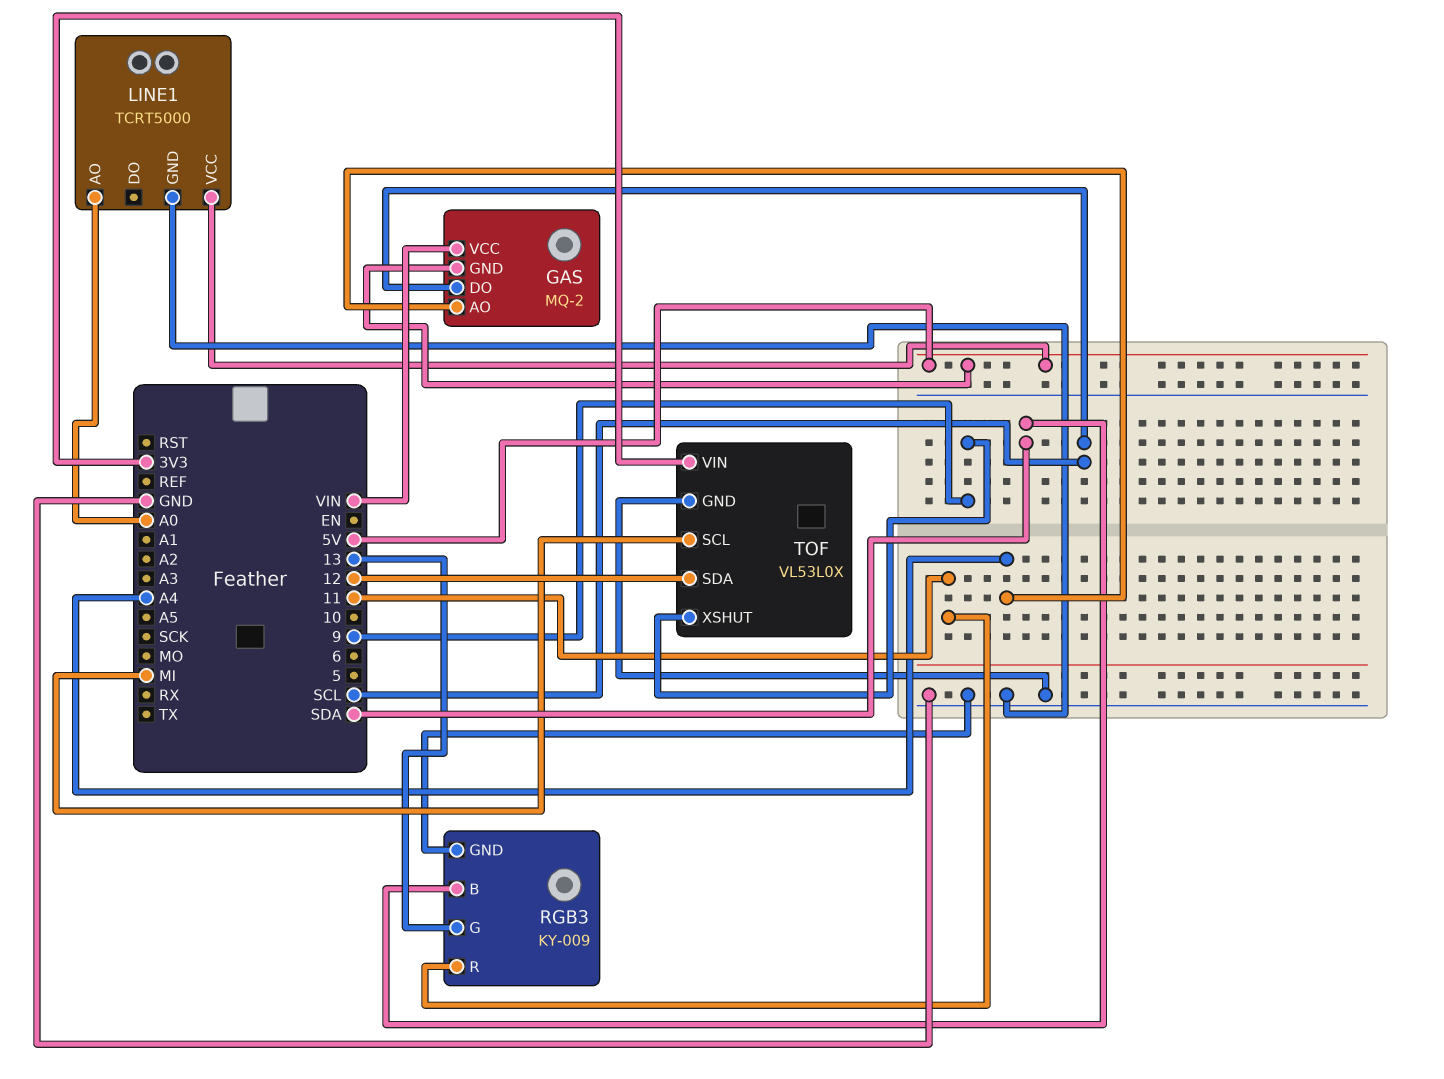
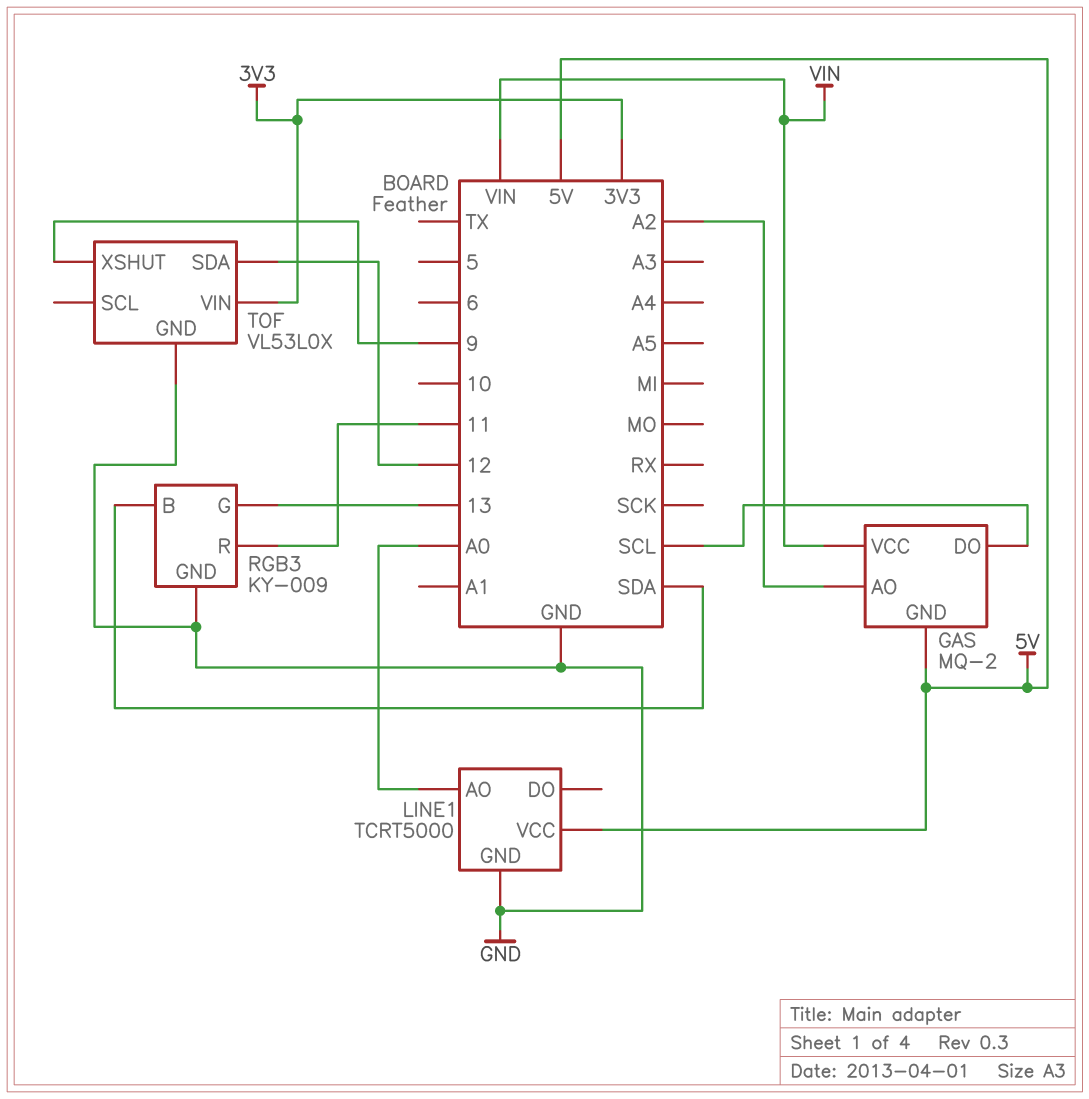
GAS pin AO: A4 -> A2
TOF pin SCL: MI -> none

